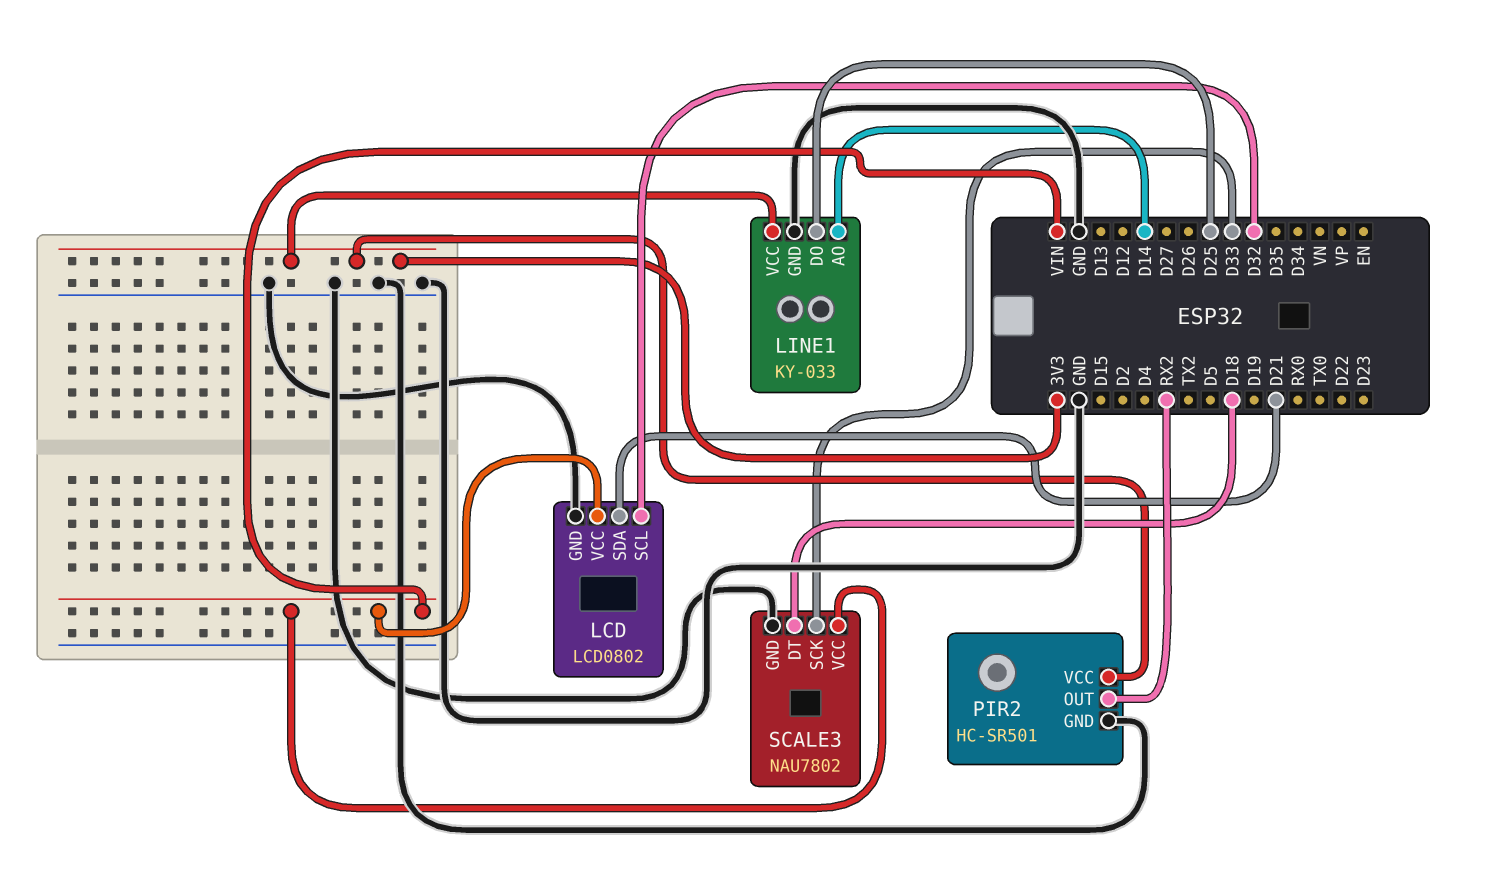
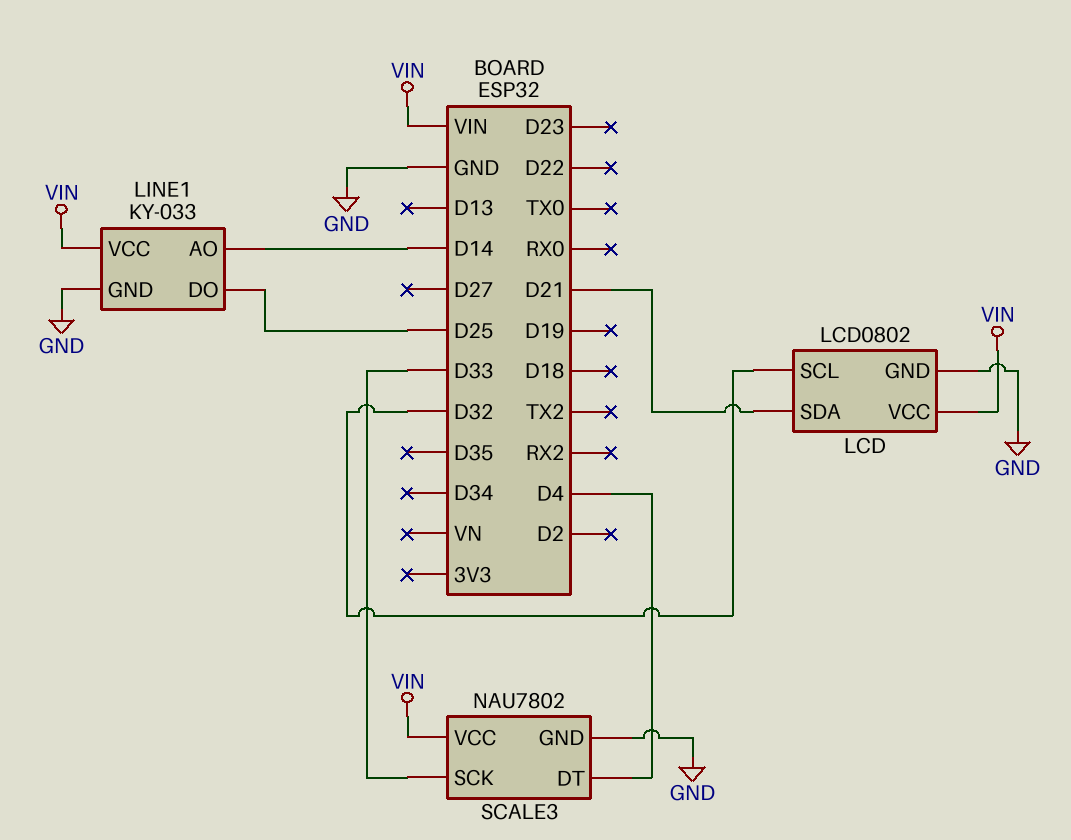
LINE1 pin VCC: 3V3 -> VIN
PIR2: HC-SR501 -> none
PIR2 pin GND: GND -> none
PIR2 pin OUT: RX2 -> none
PIR2 pin VCC: 3V3 -> none
SCALE3 pin DT: D18 -> D4

